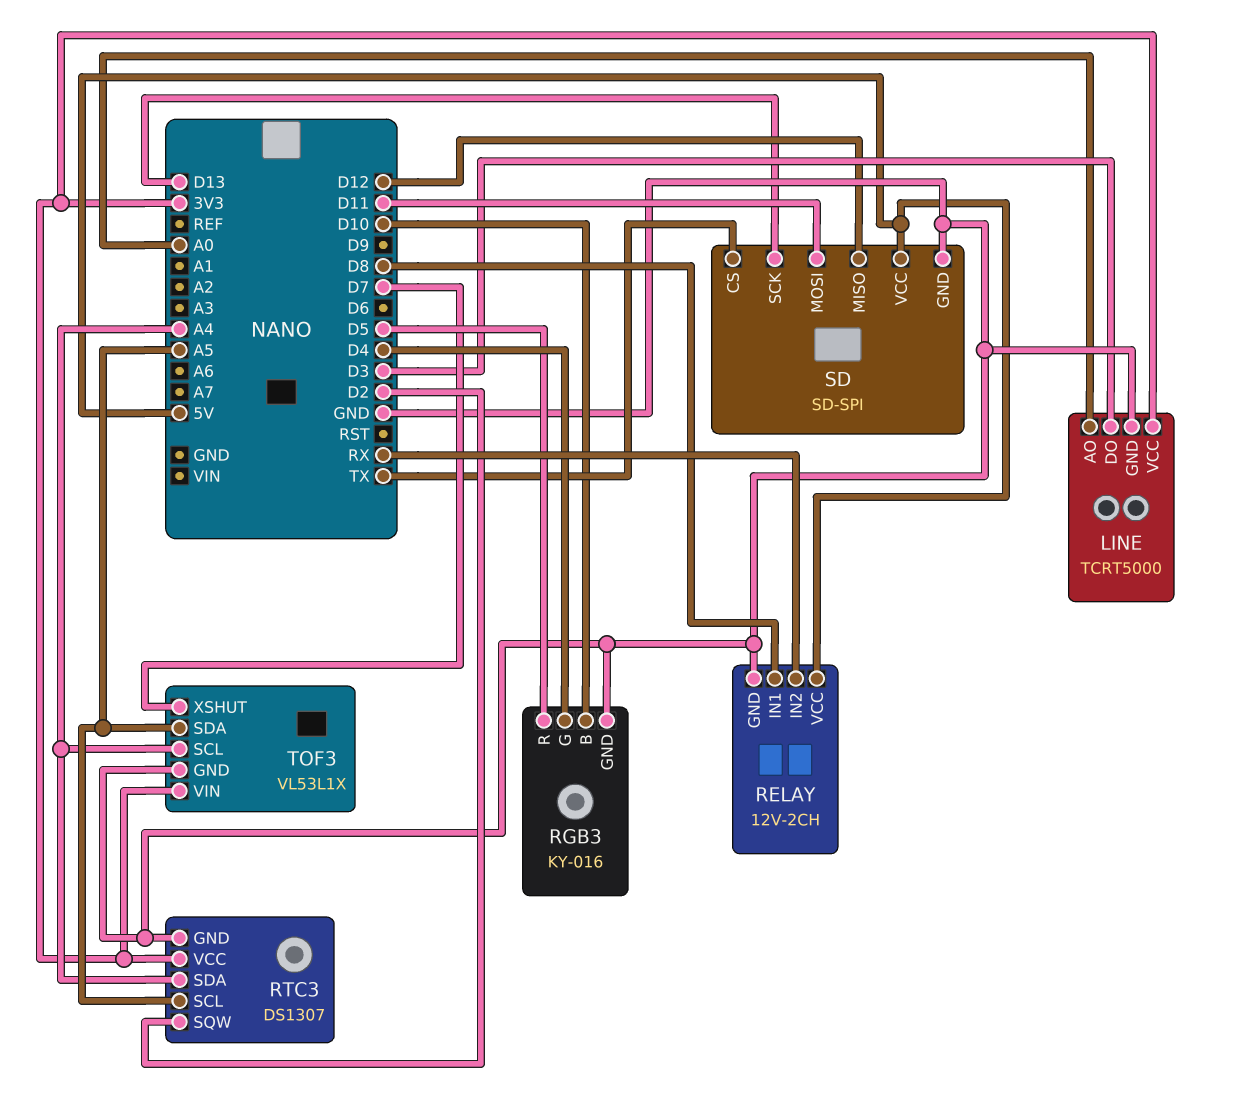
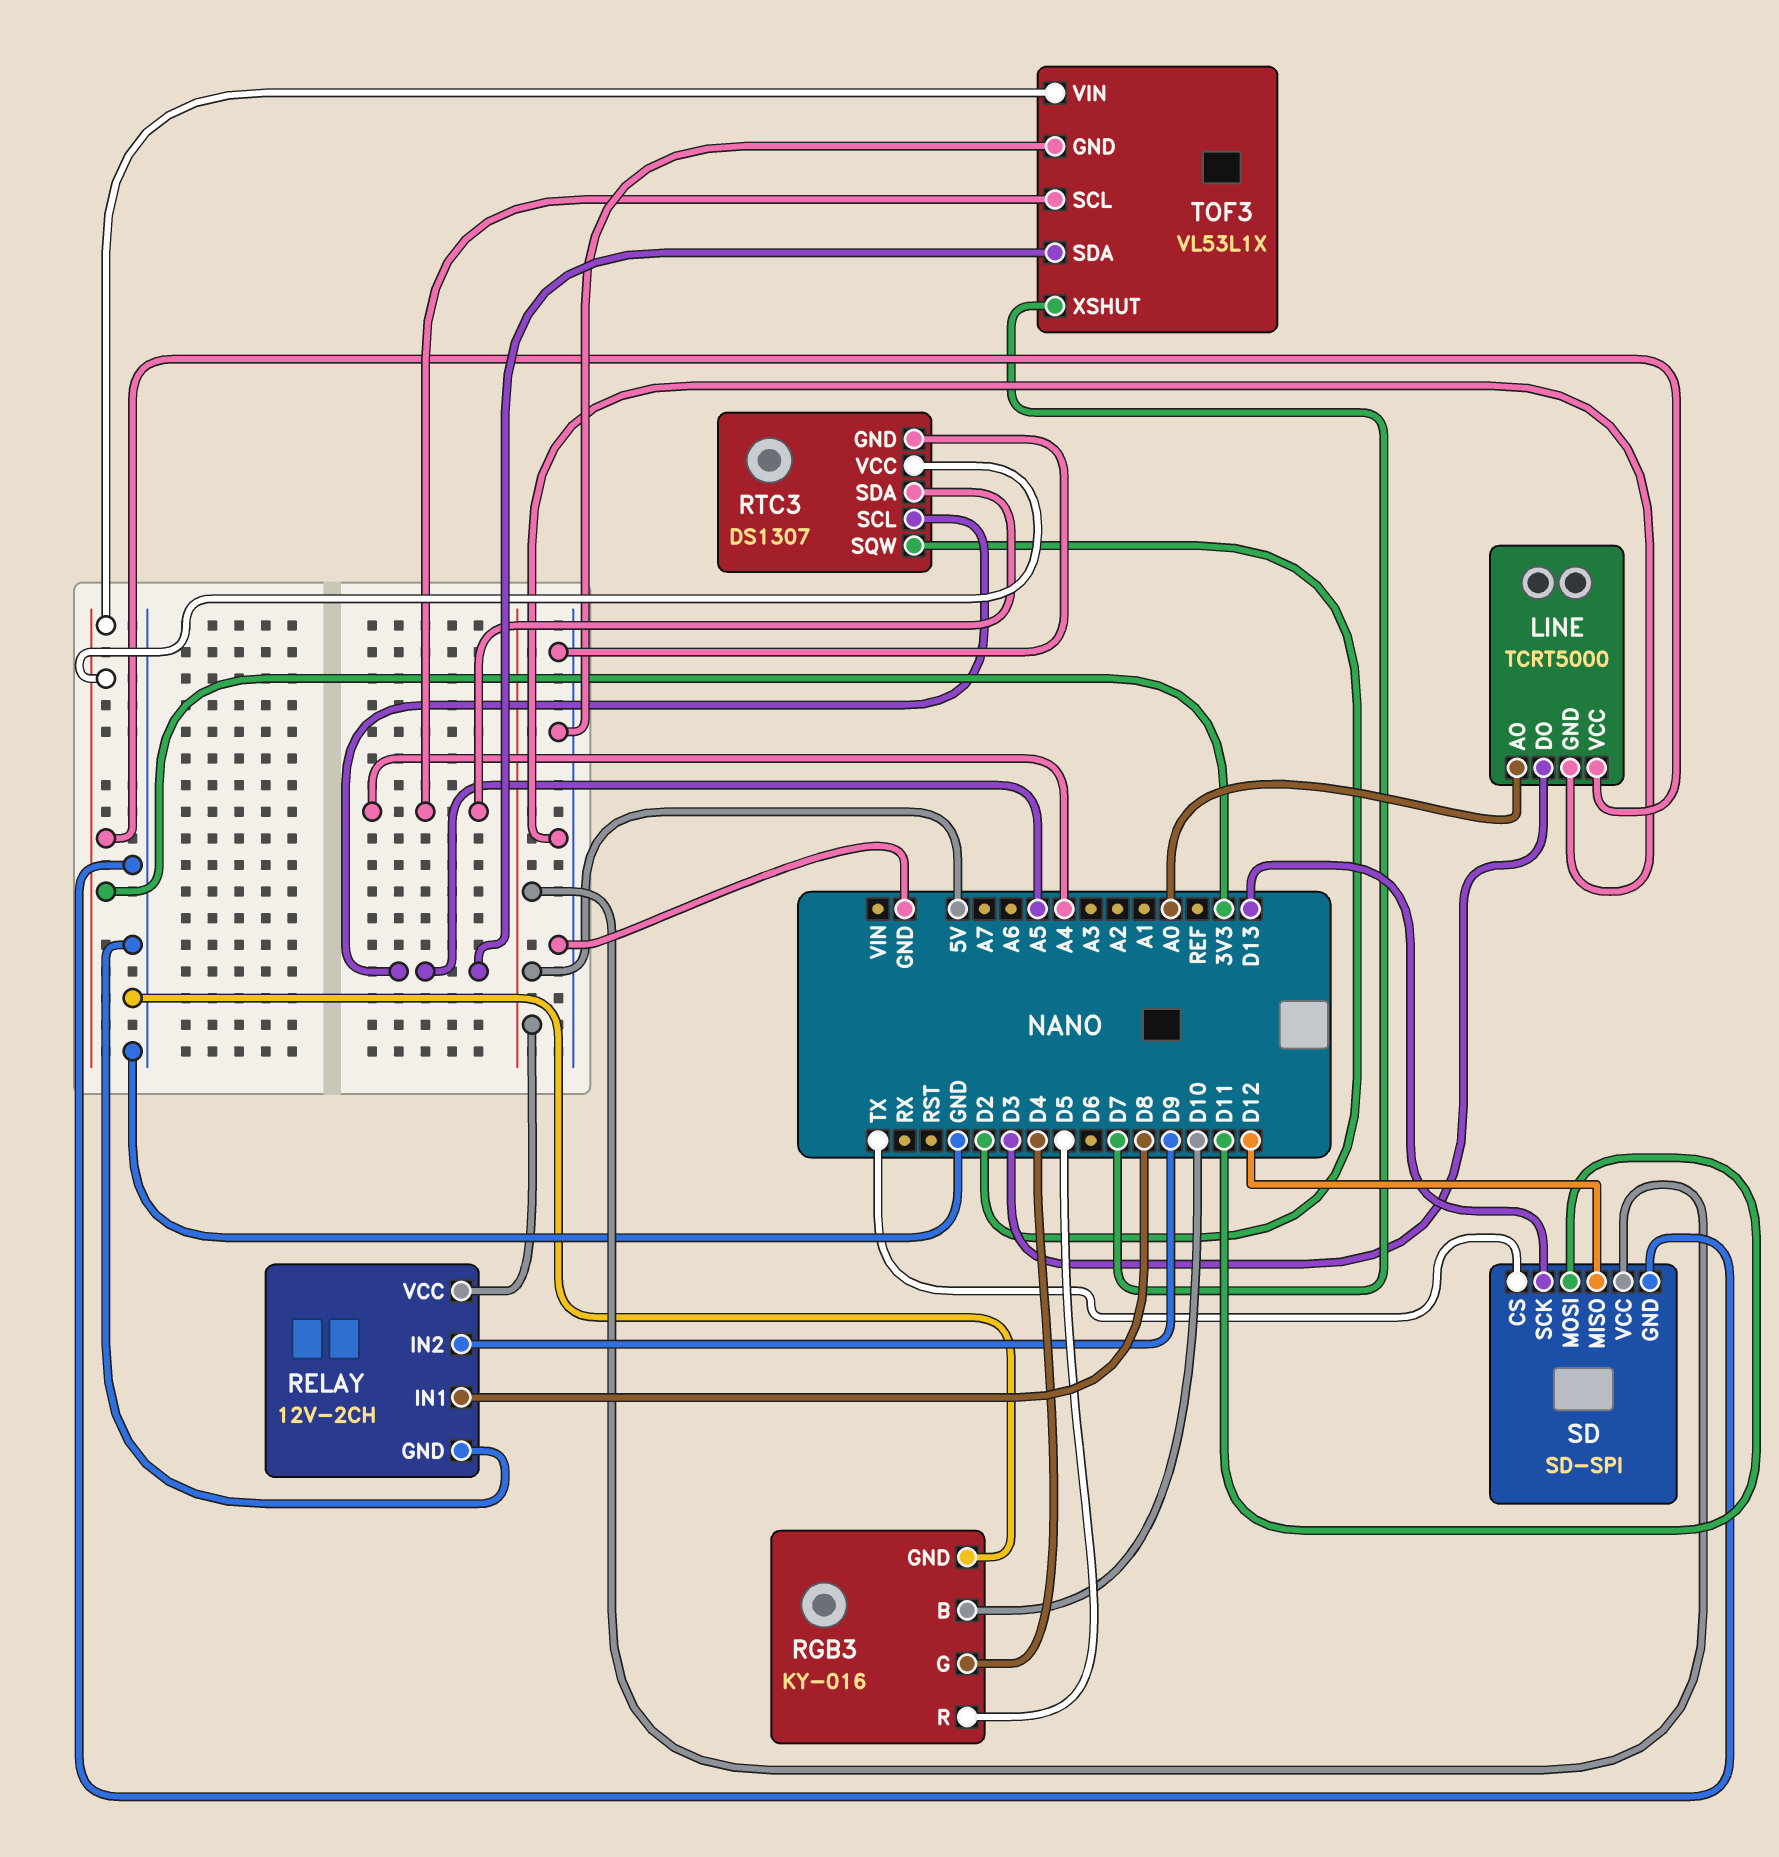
RELAY pin IN2: RX -> D9

